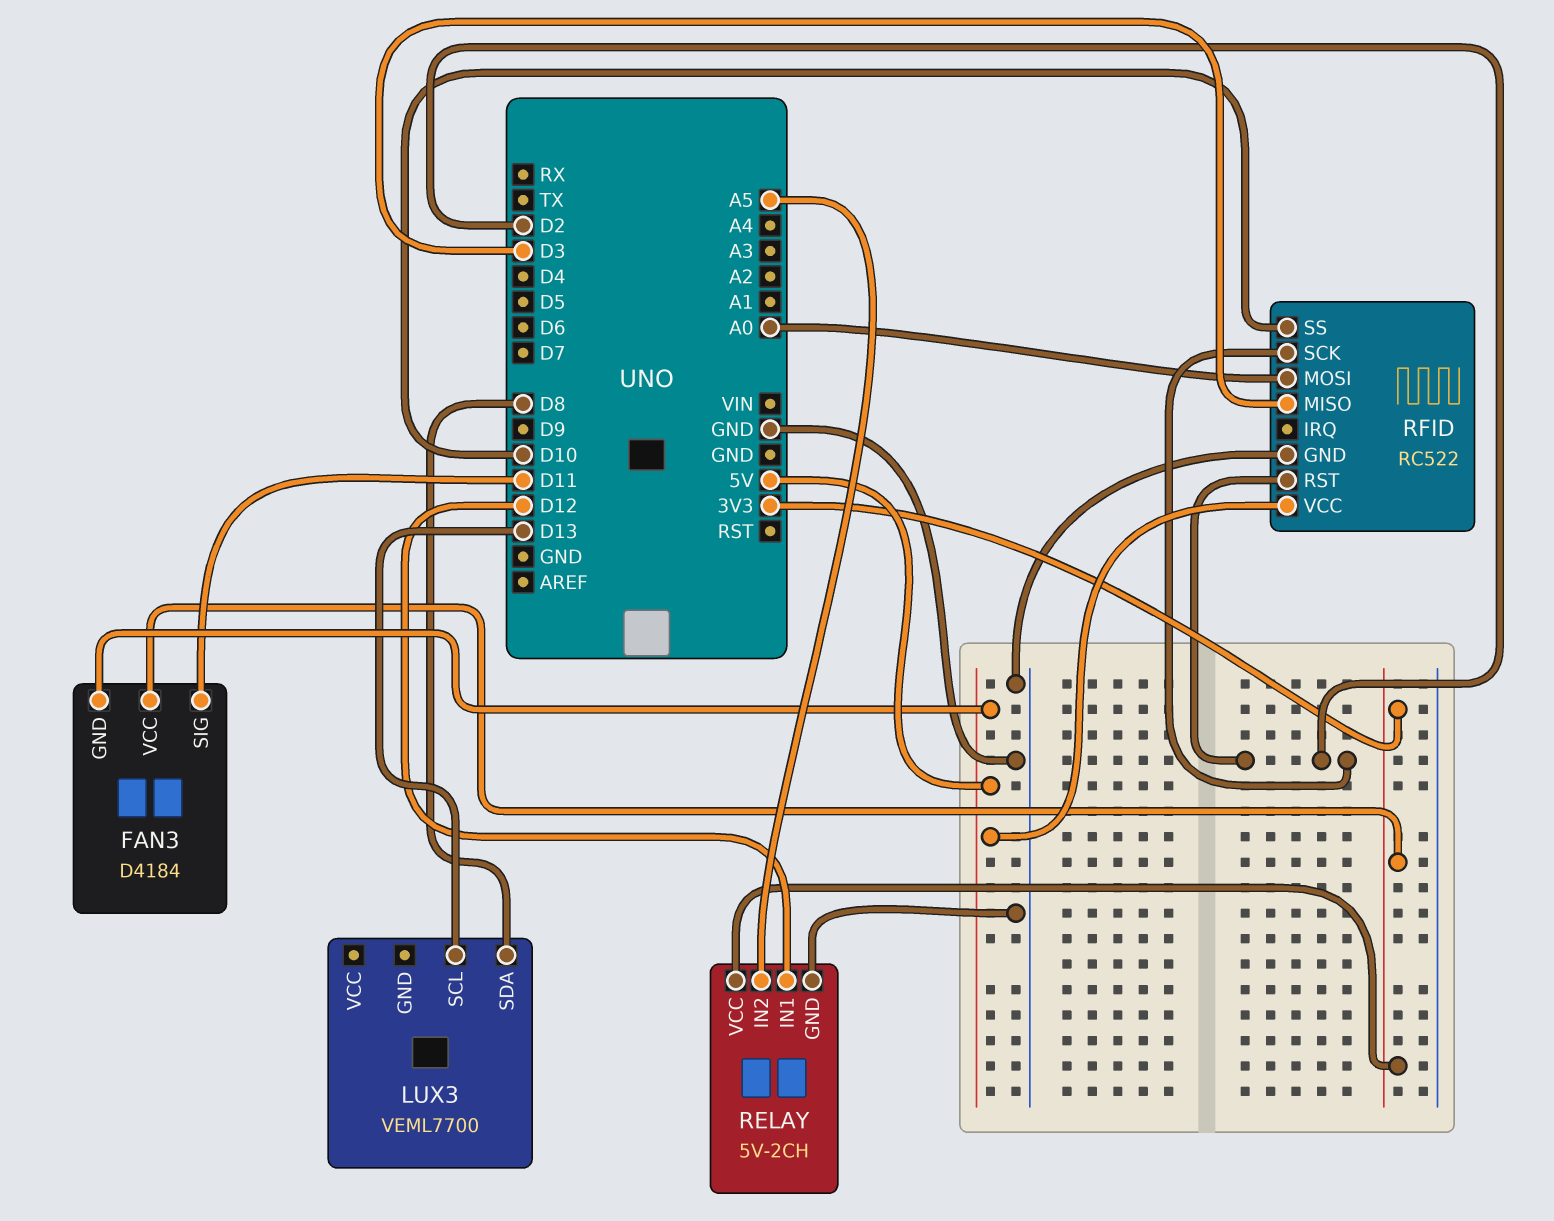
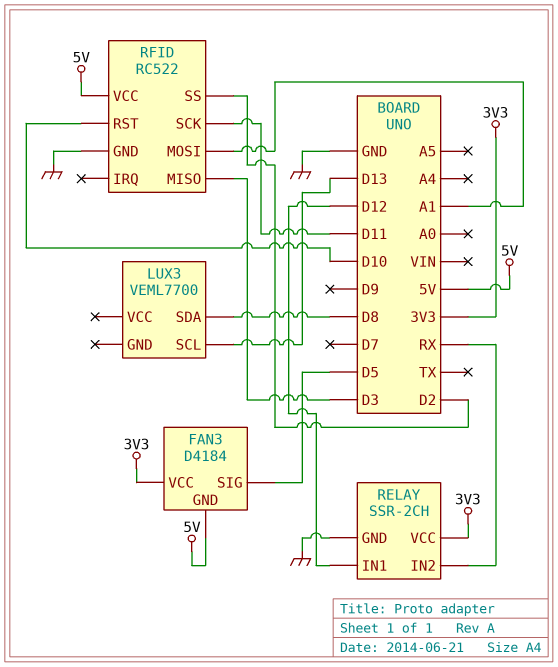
FAN3 pin SIG: D11 -> D5
RELAY: 5V-2CH -> SSR-2CH
RELAY pin IN2: A5 -> RX
RFID pin MOSI: A0 -> A1
RFID pin RST: D2 -> D10
RFID pin SCK: D2 -> D11
RFID pin SS: D10 -> D2

